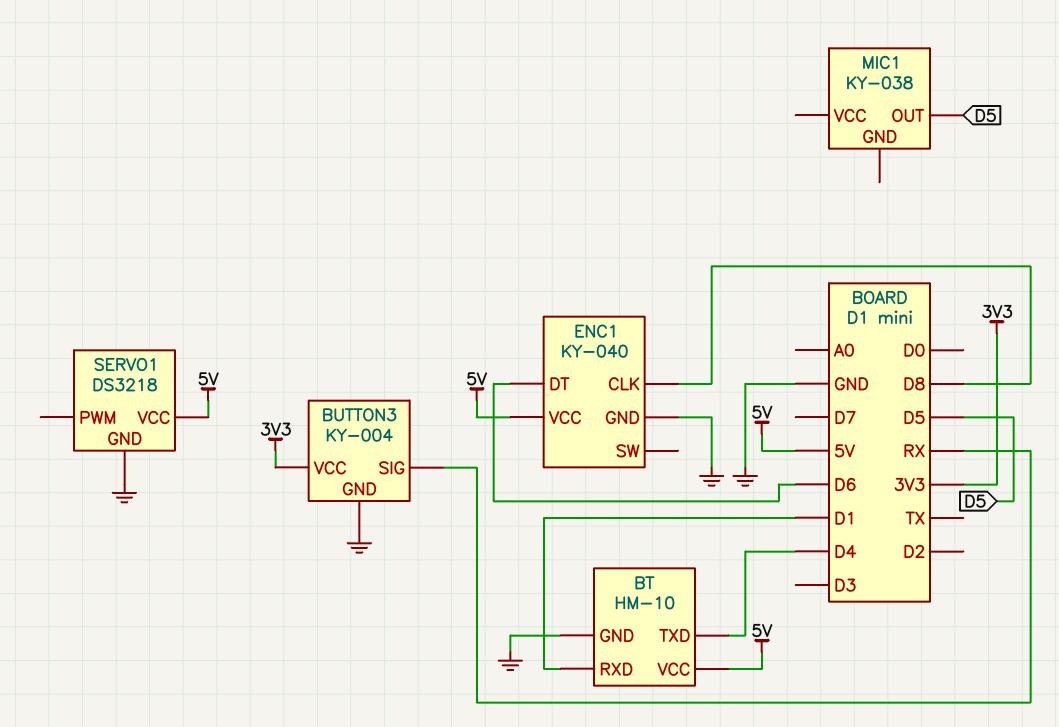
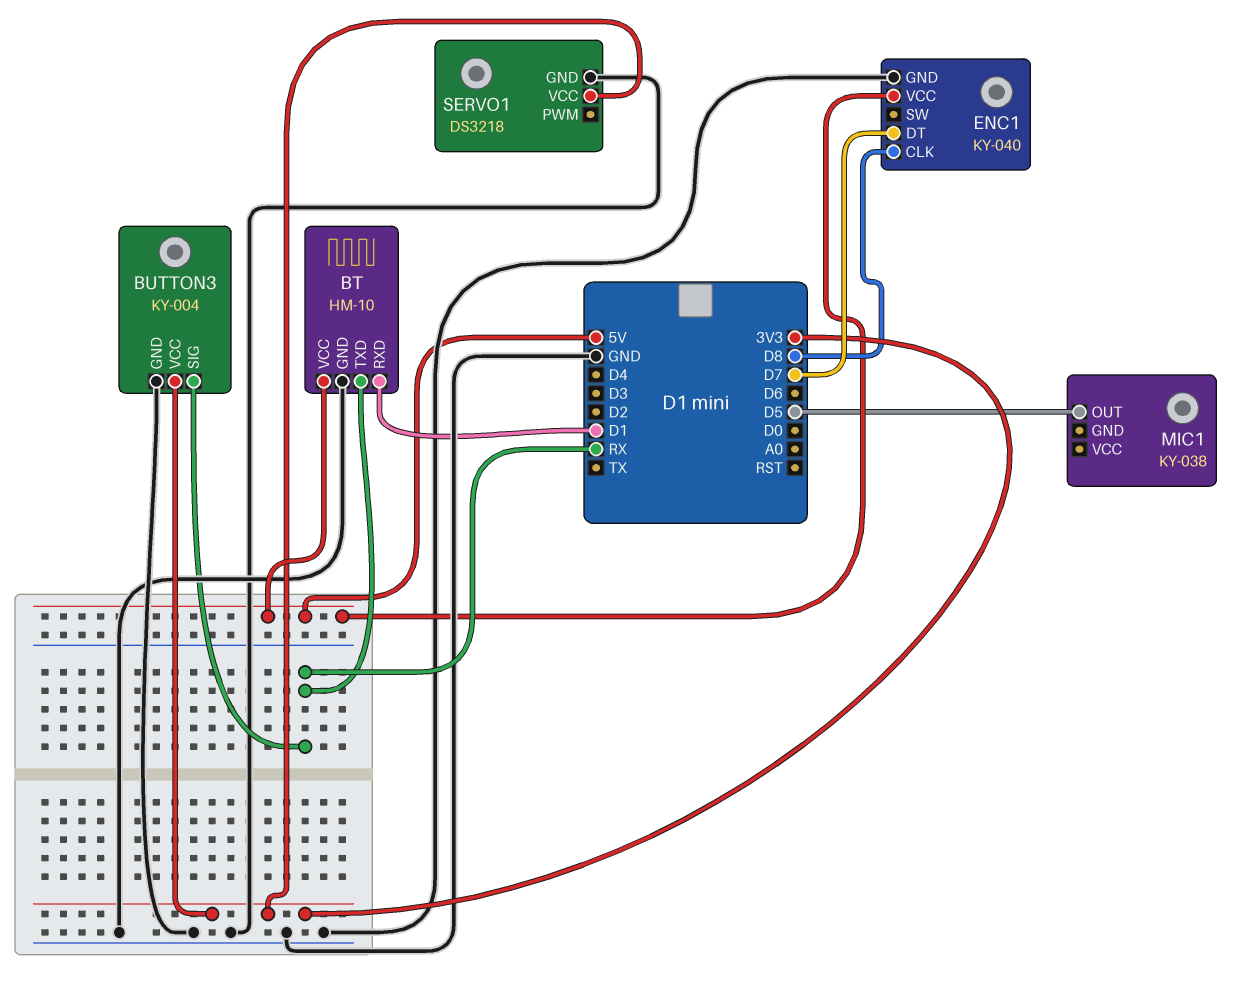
BT pin TXD: D4 -> RX
ENC1 pin DT: D6 -> D7
SERVO1 pin VCC: 5V -> 3V3

